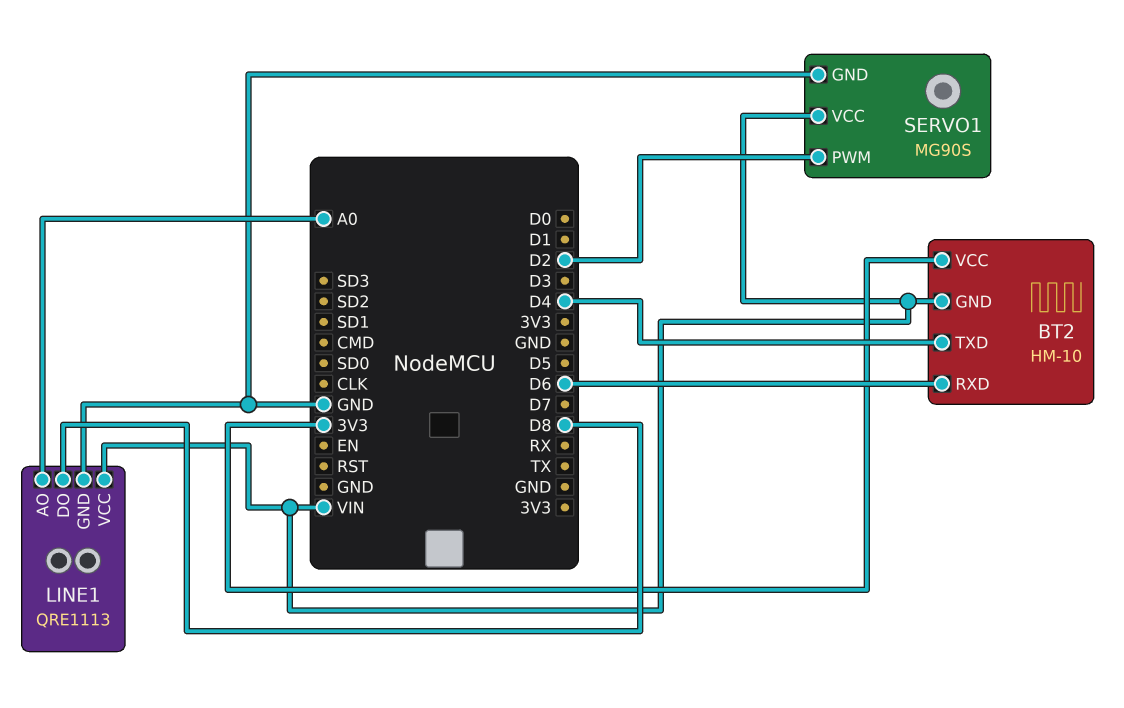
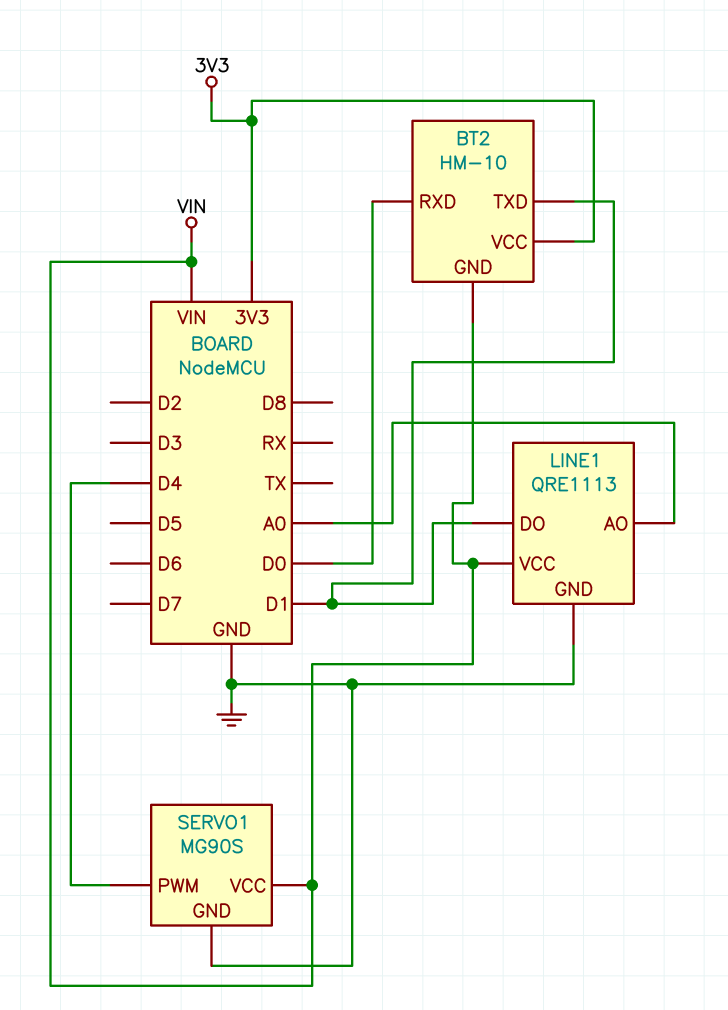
BT2 pin RXD: D6 -> D0
BT2 pin TXD: D4 -> D1
LINE1 pin DO: D8 -> D1
SERVO1 pin PWM: D2 -> D4

